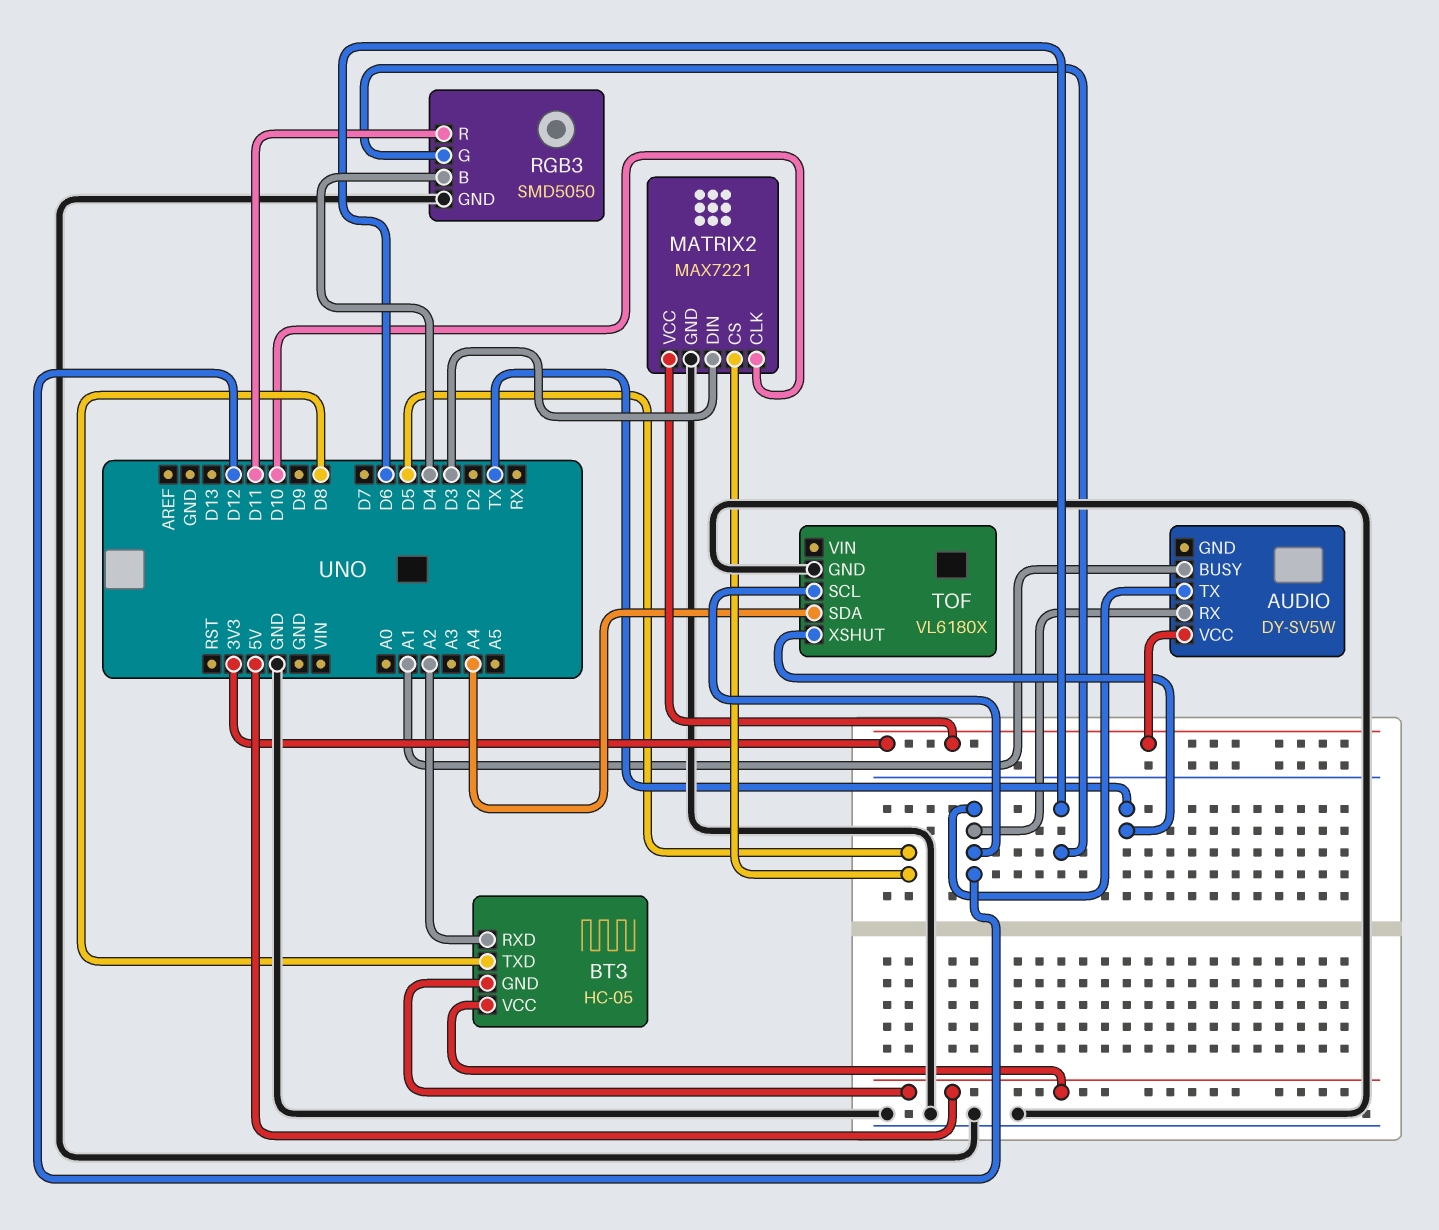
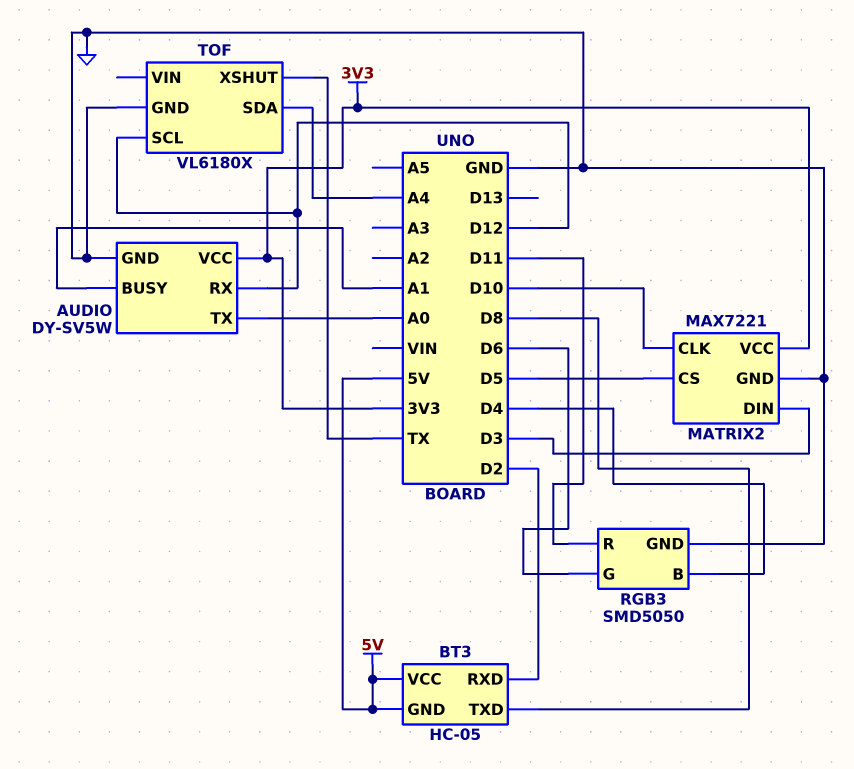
AUDIO pin GND: none -> GND
AUDIO pin TX: D12 -> A0
BT3 pin RXD: A2 -> D2

